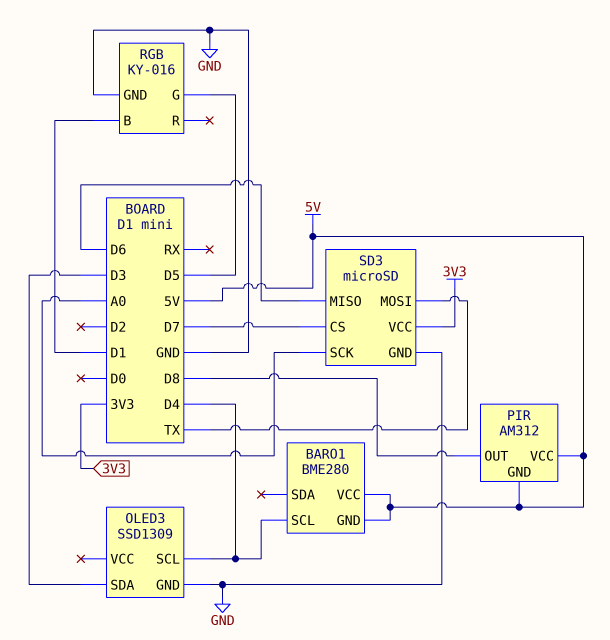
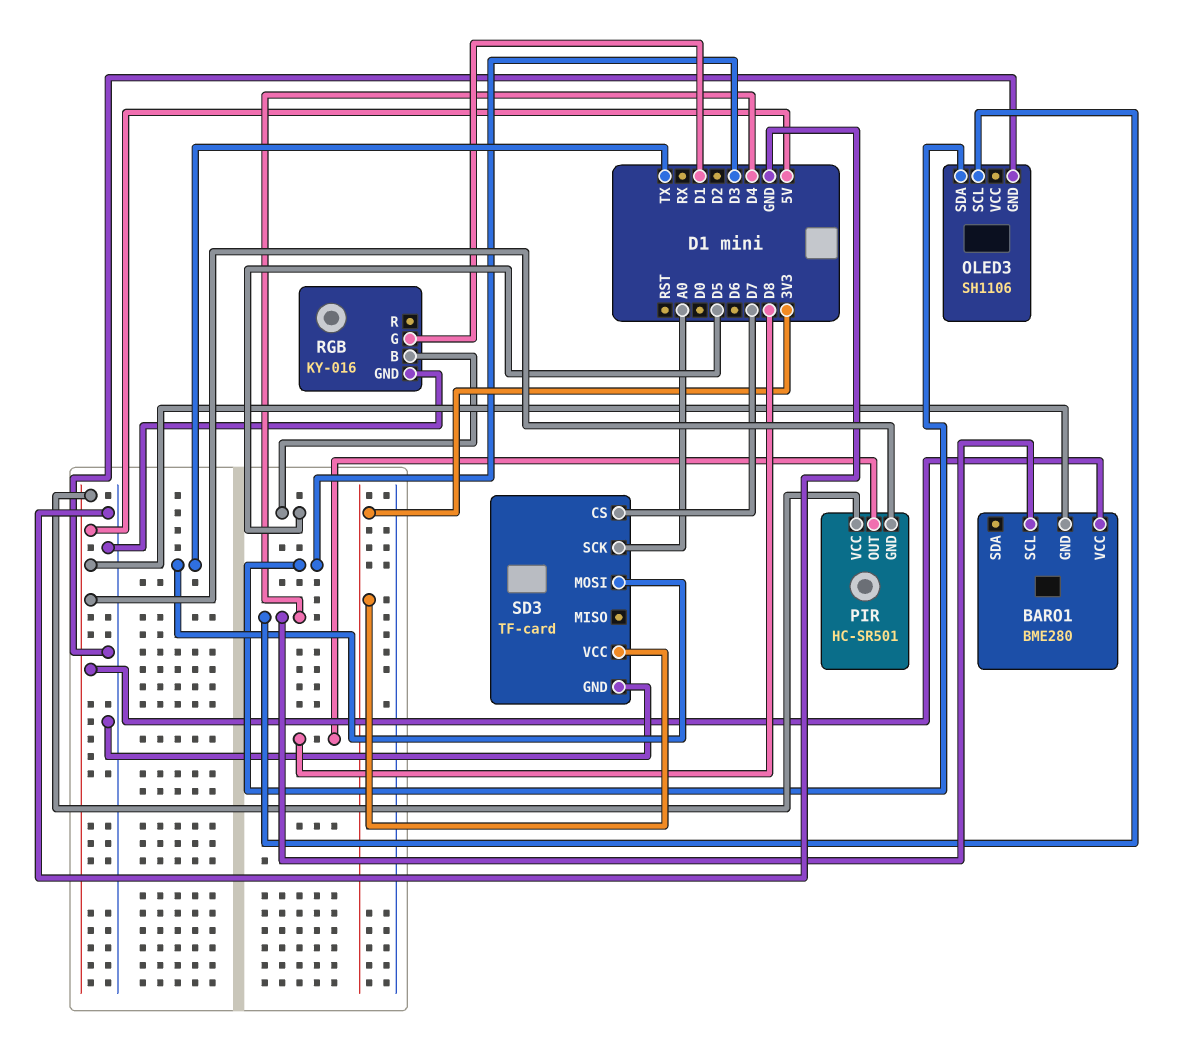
OLED3: SSD1309 -> SH1106
PIR: AM312 -> HC-SR501
RGB pin B: D1 -> D5
RGB pin G: D5 -> D1
SD3: microSD -> TF-card
SD3 pin MISO: D6 -> none

